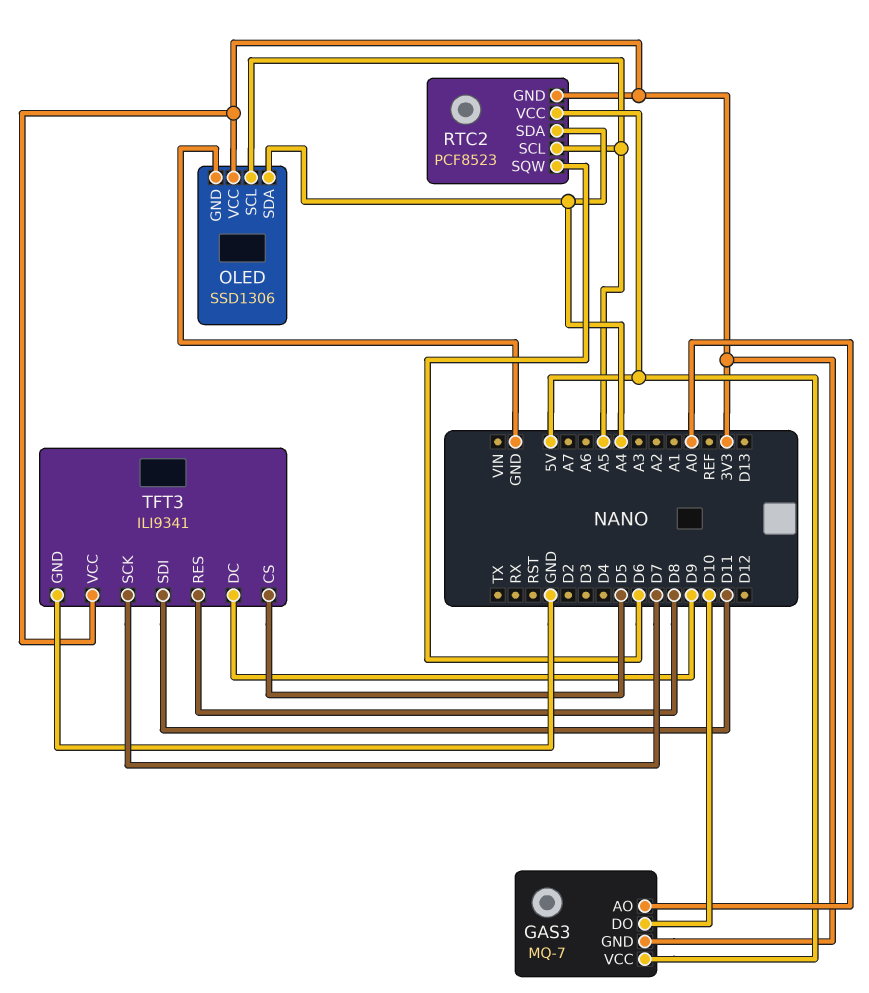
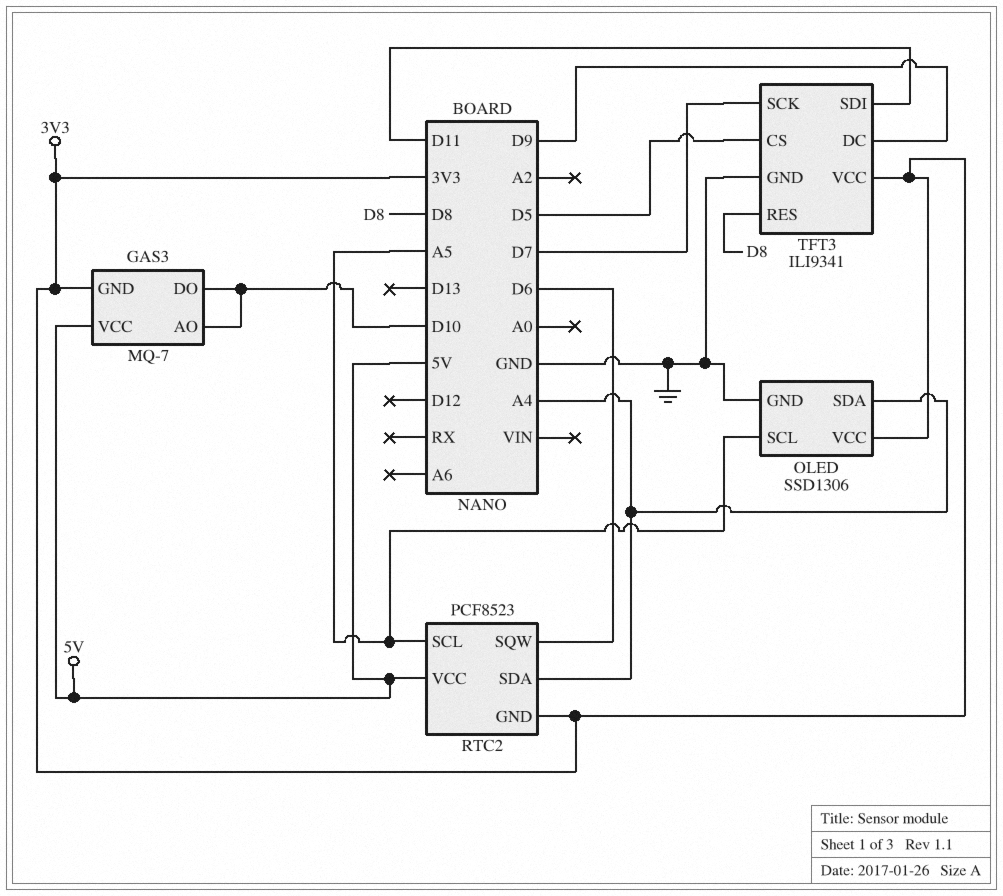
GAS3 pin AO: A0 -> D10

